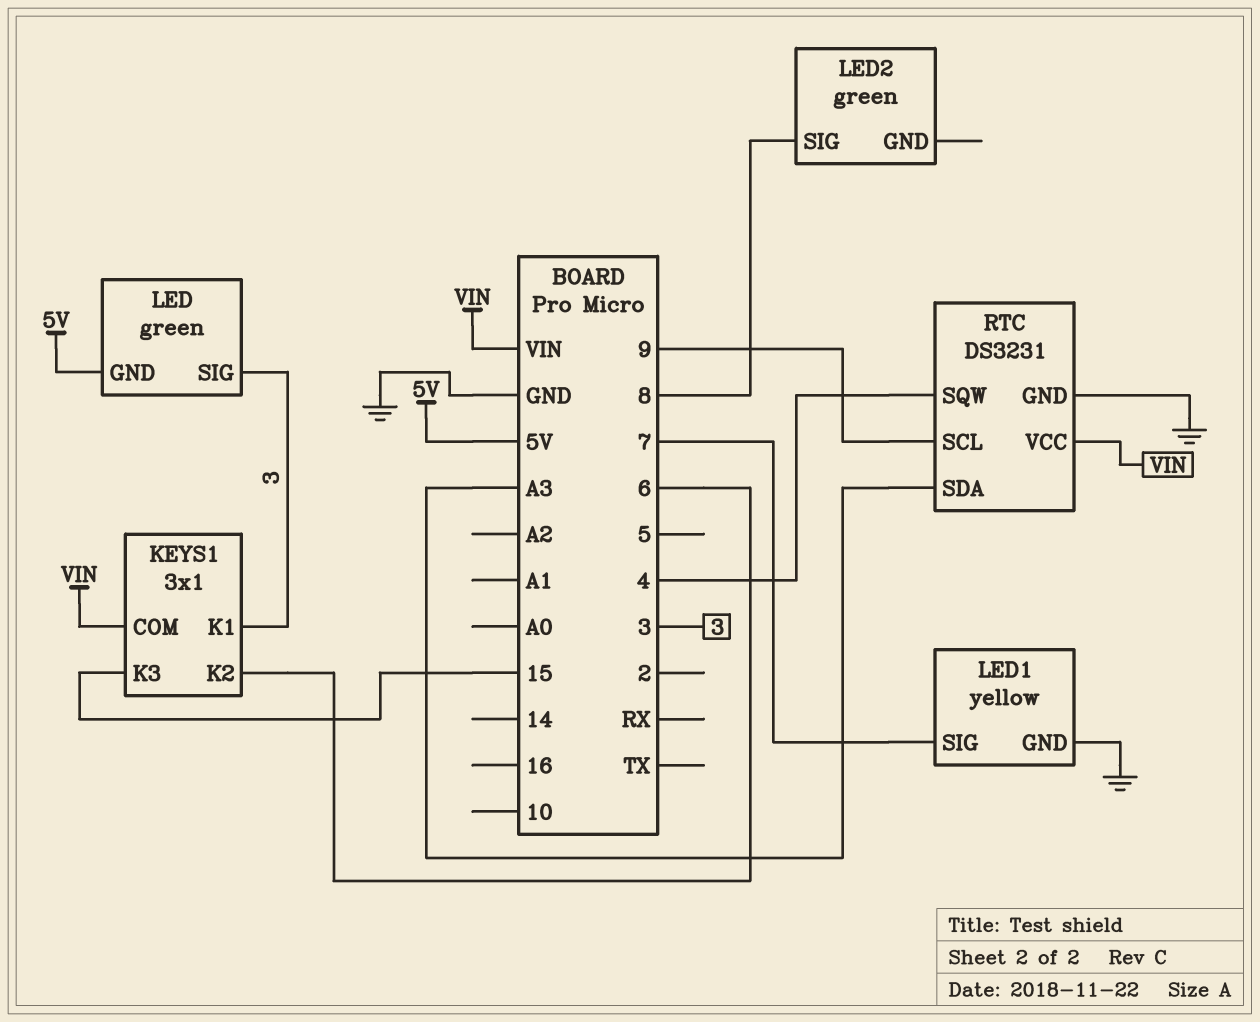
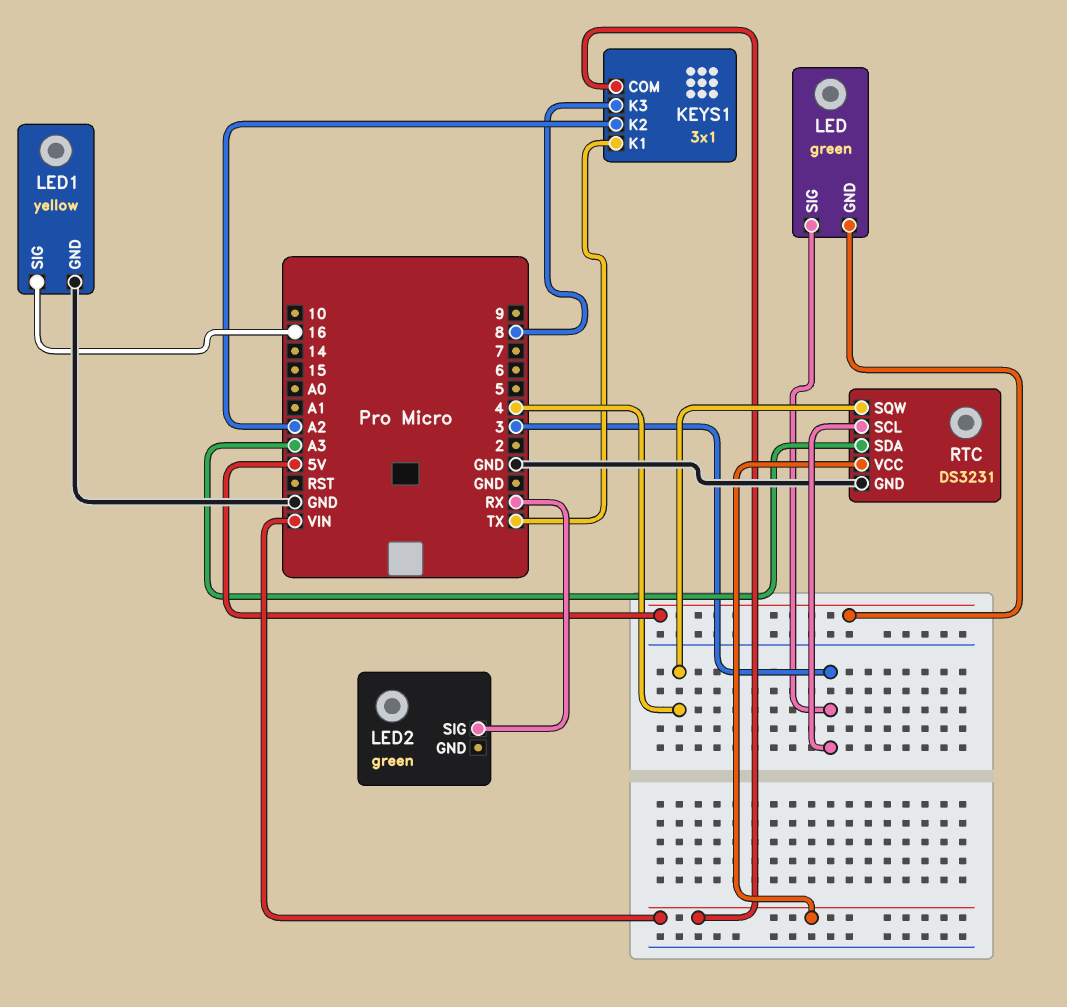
KEYS1 pin K1: 3 -> TX
KEYS1 pin K2: 6 -> A2
KEYS1 pin K3: 15 -> 8
LED1 pin SIG: 7 -> 16
LED2 pin SIG: 8 -> RX
RTC pin SCL: 9 -> 3

